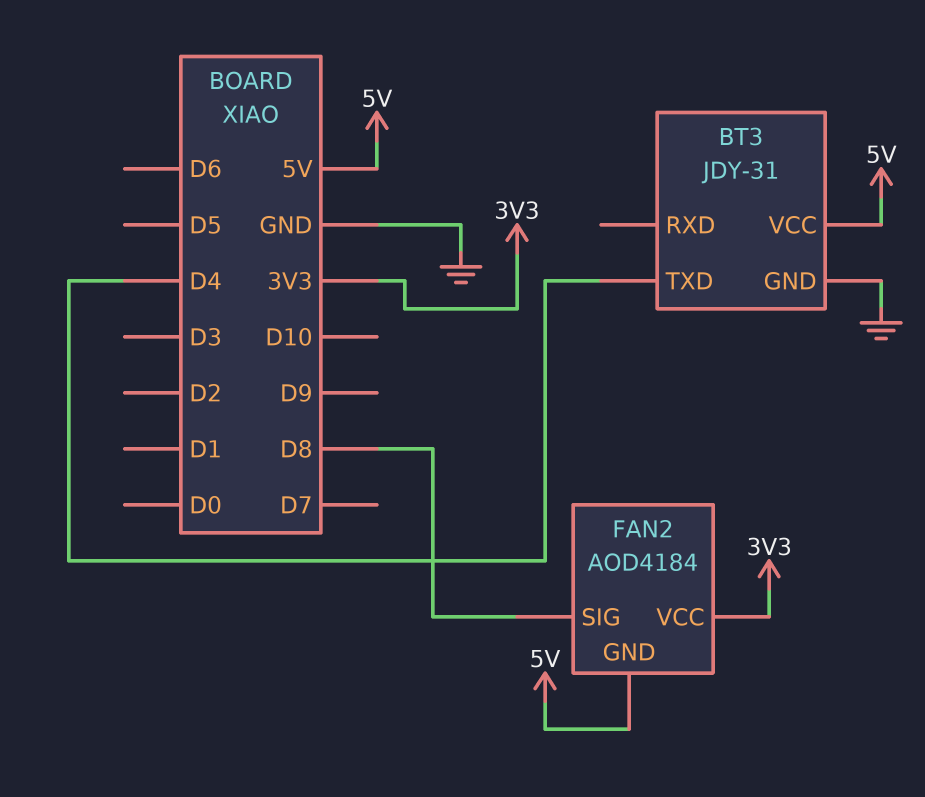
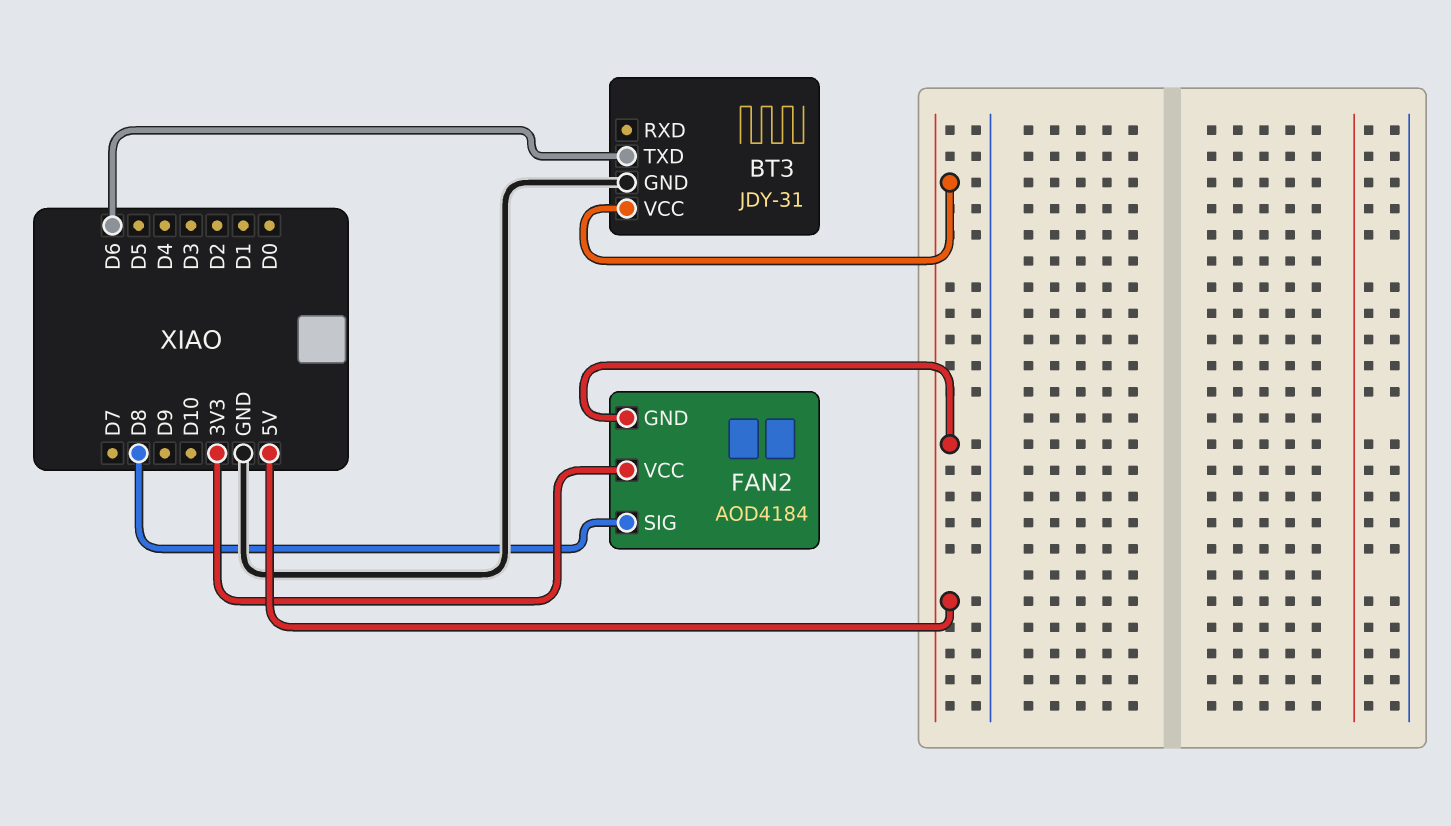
BT3 pin TXD: D4 -> D6

